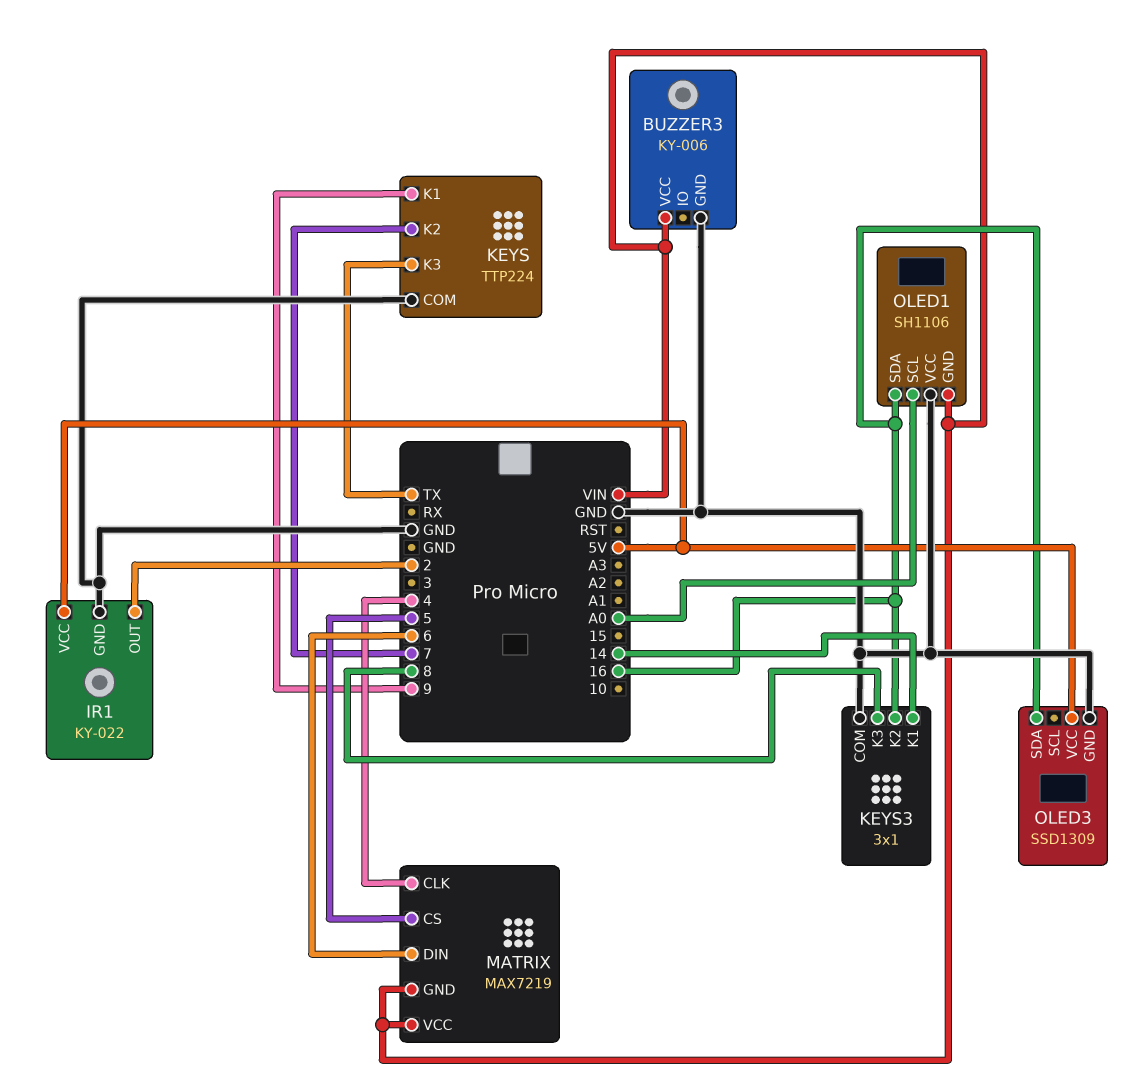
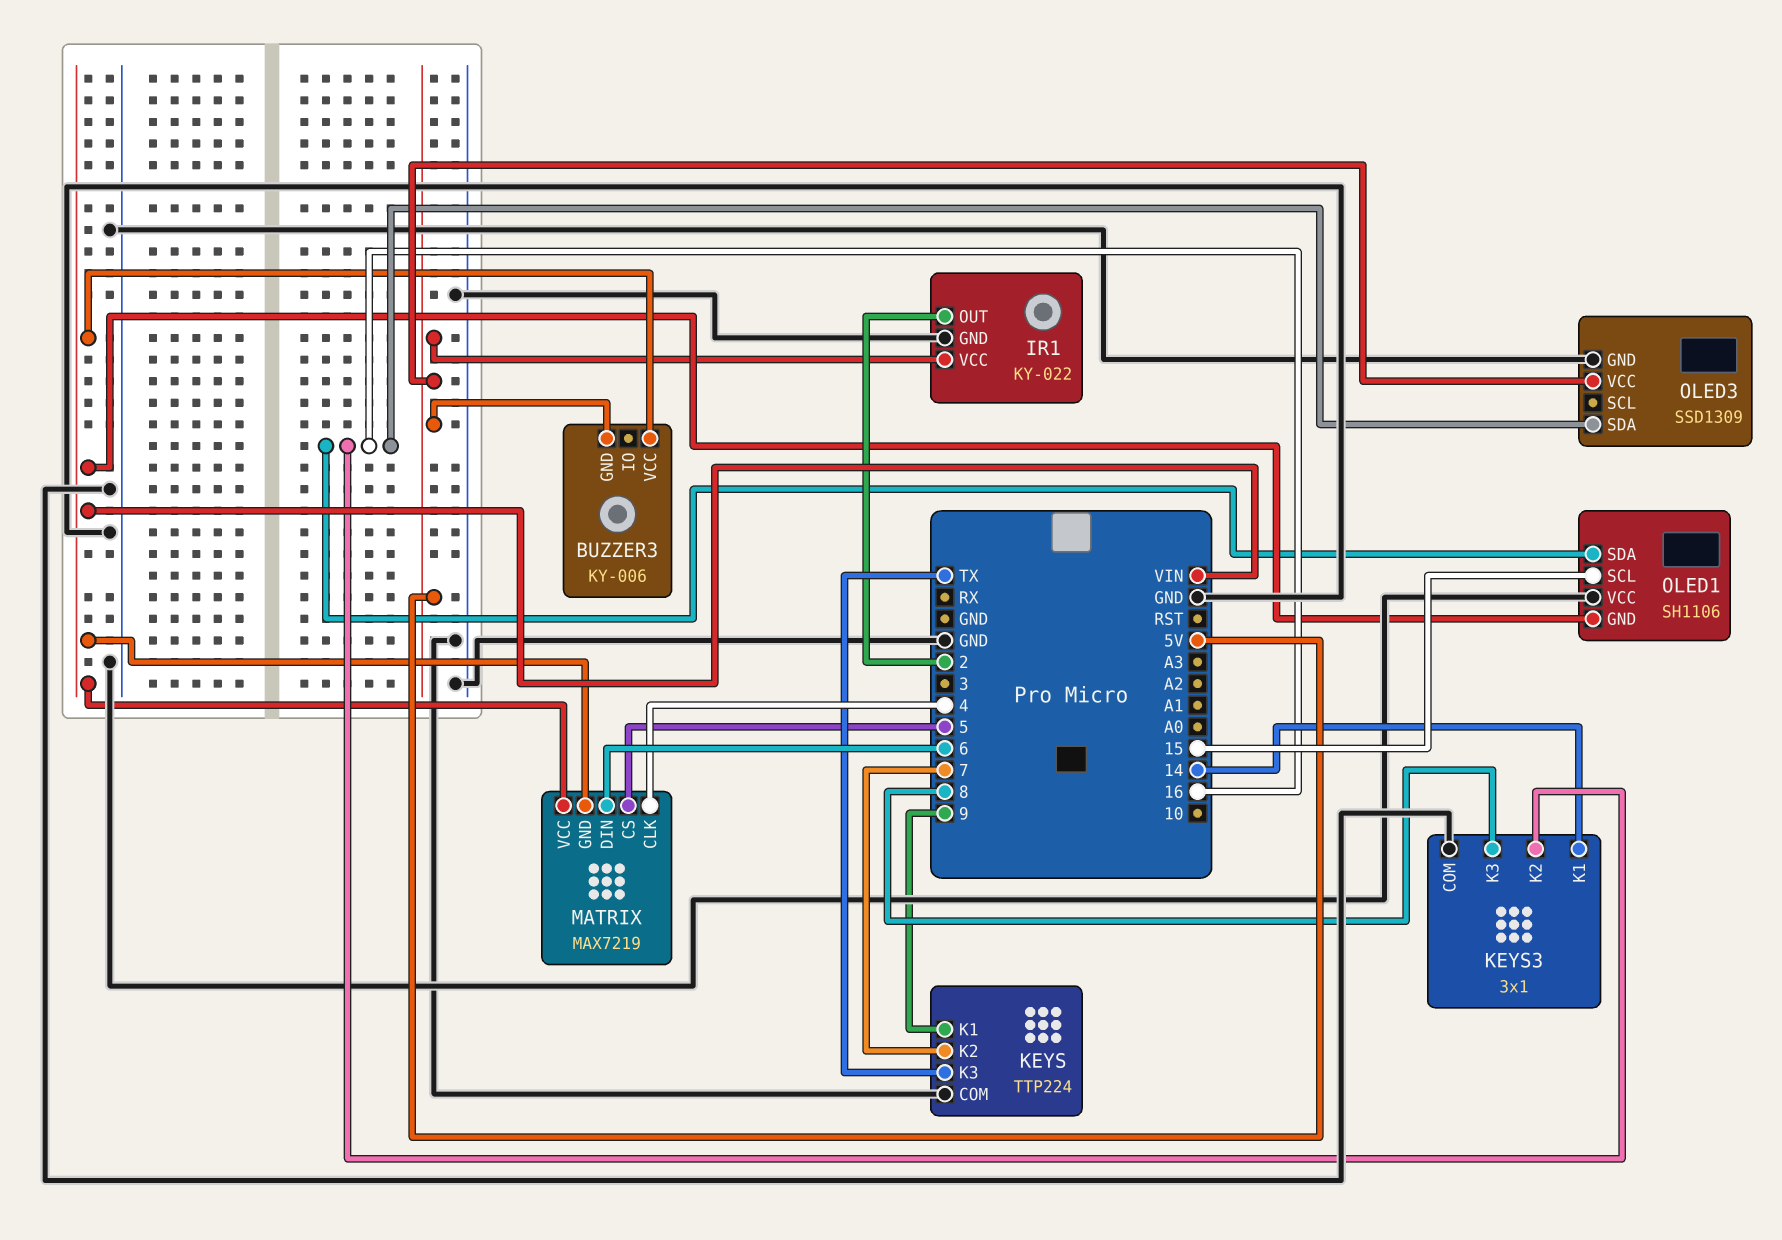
BUZZER3 pin GND: GND -> 5V
OLED1 pin SCL: A0 -> 15

